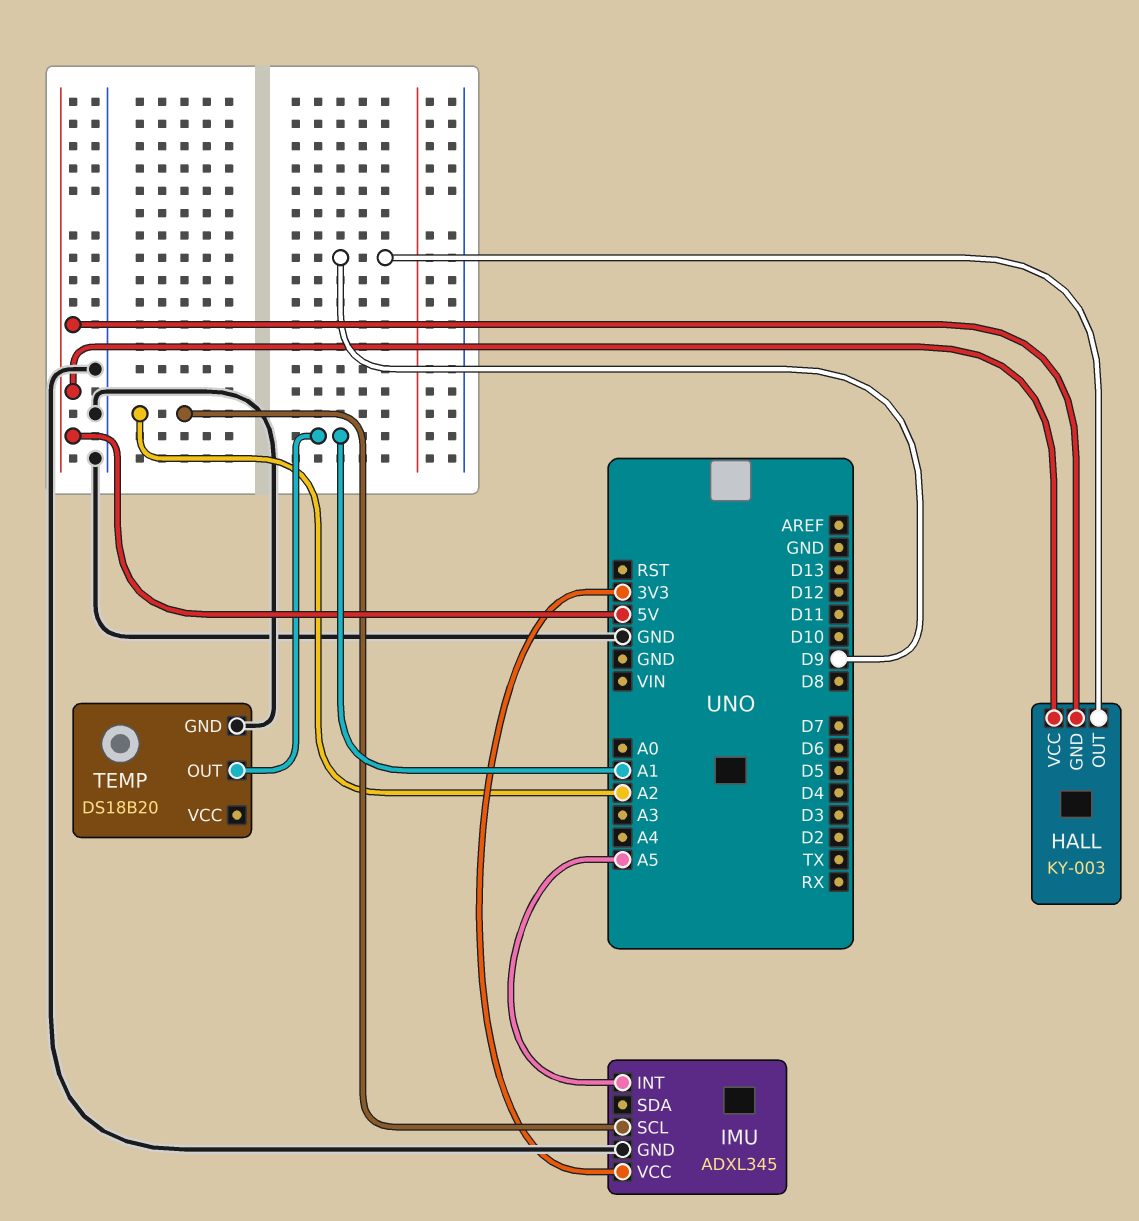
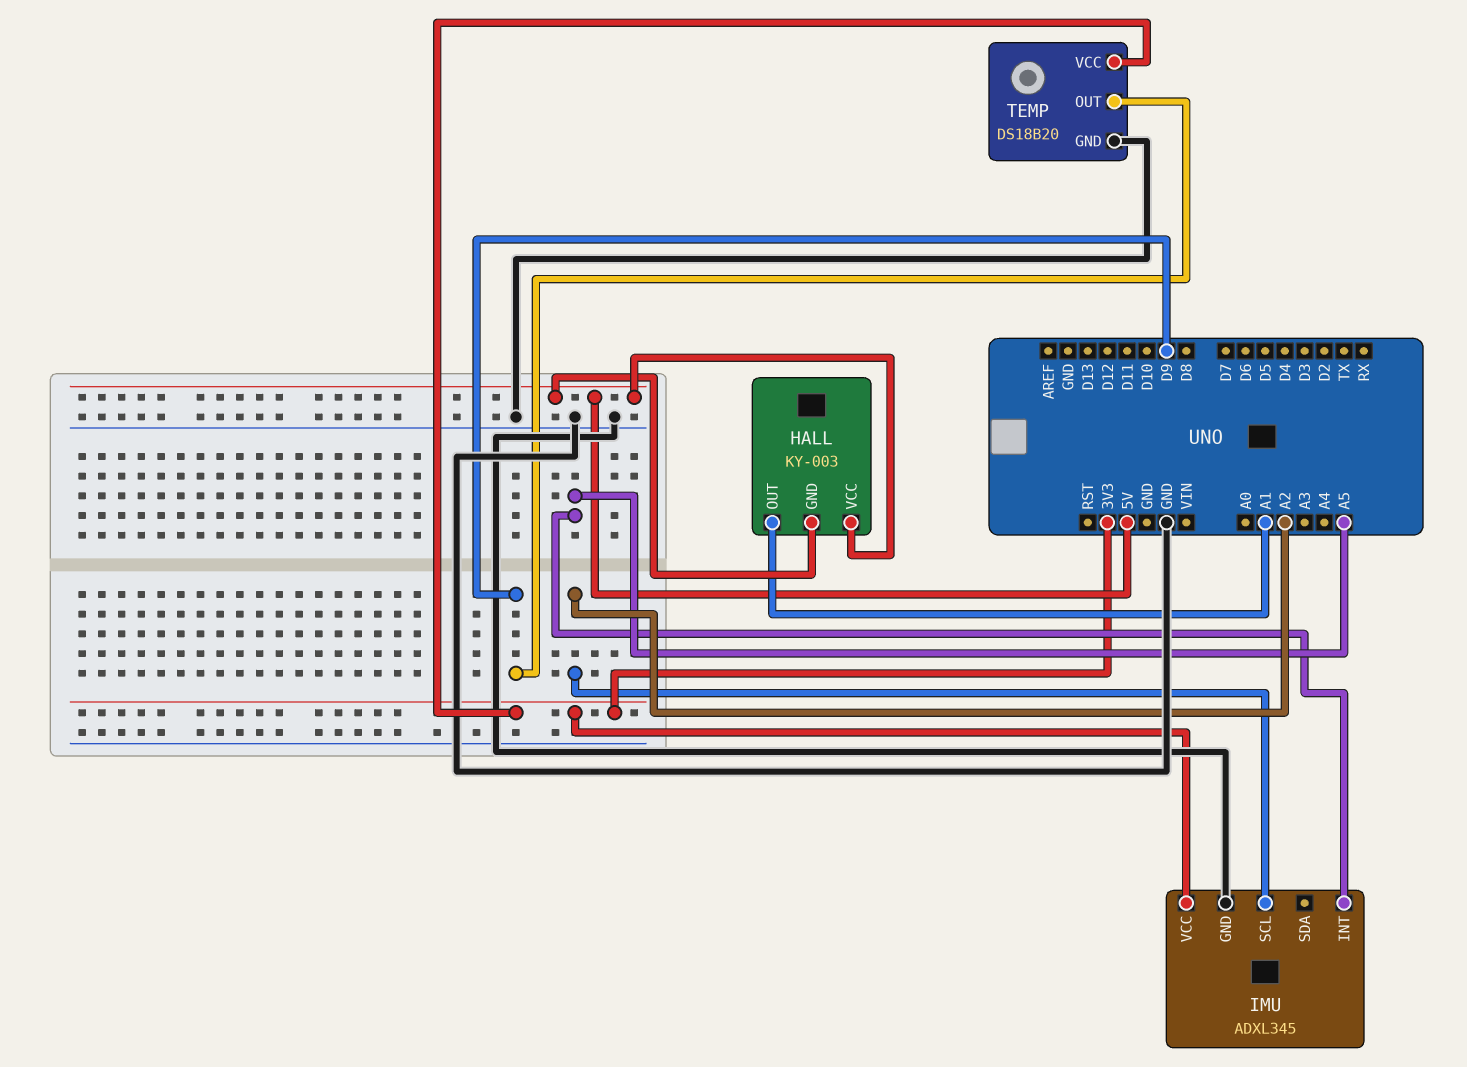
HALL pin OUT: D9 -> A1
TEMP pin OUT: A1 -> D9
TEMP pin VCC: none -> 3V3

